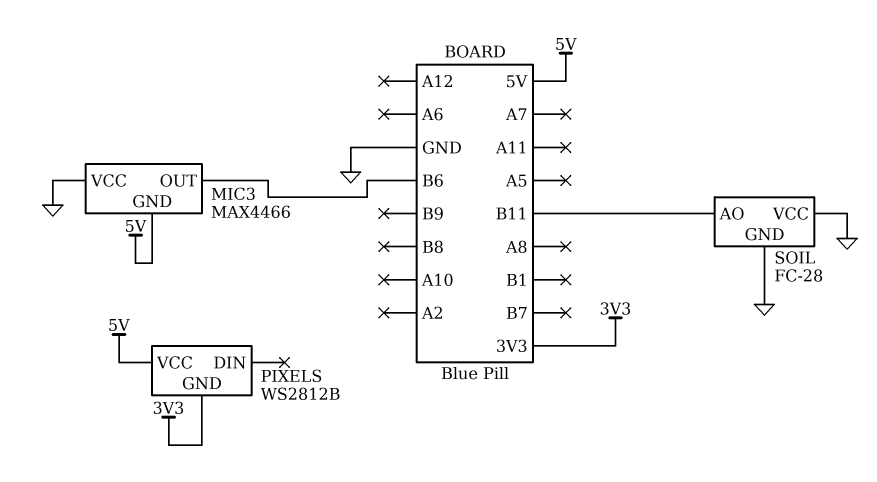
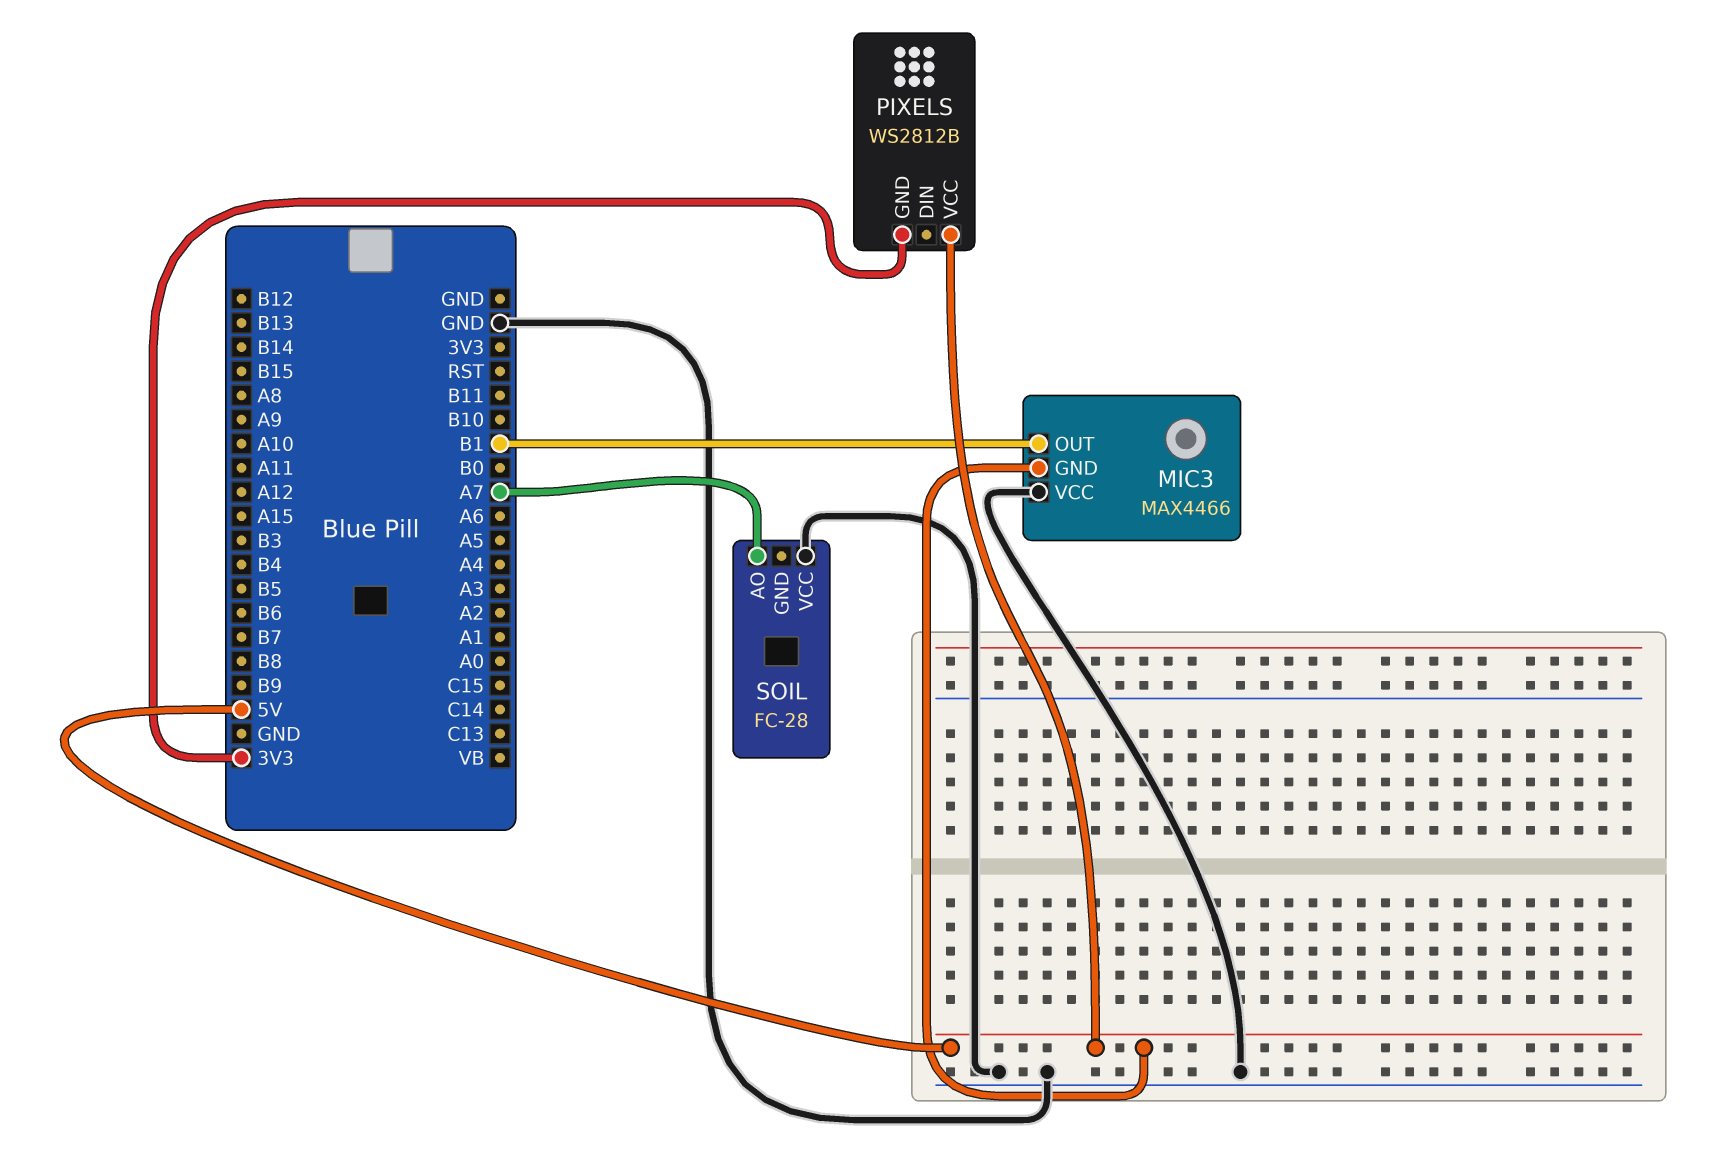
MIC3 pin OUT: B6 -> B1
SOIL pin AO: B11 -> A7
SOIL pin GND: GND -> none

